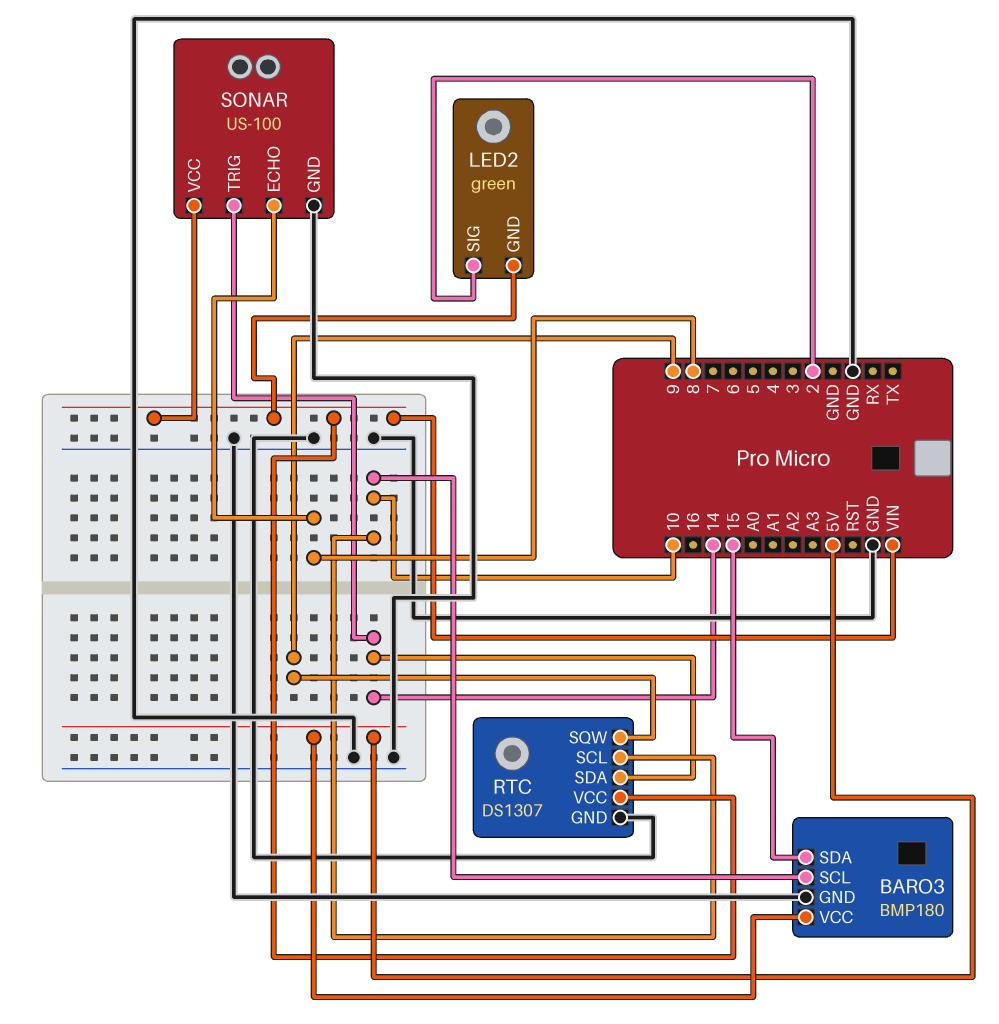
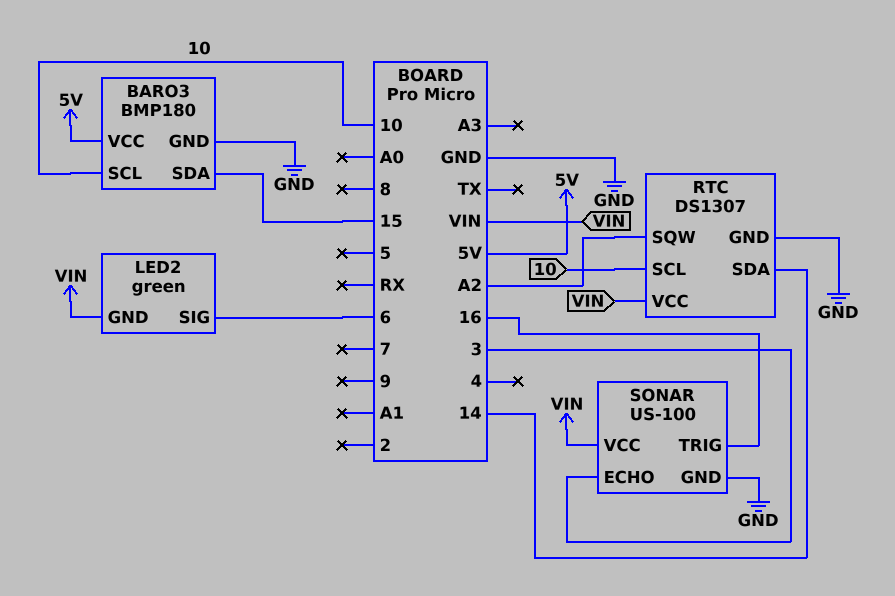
LED2 pin SIG: 2 -> 6
RTC pin SQW: 9 -> A2
SONAR pin ECHO: 8 -> 3
SONAR pin TRIG: 14 -> 16

